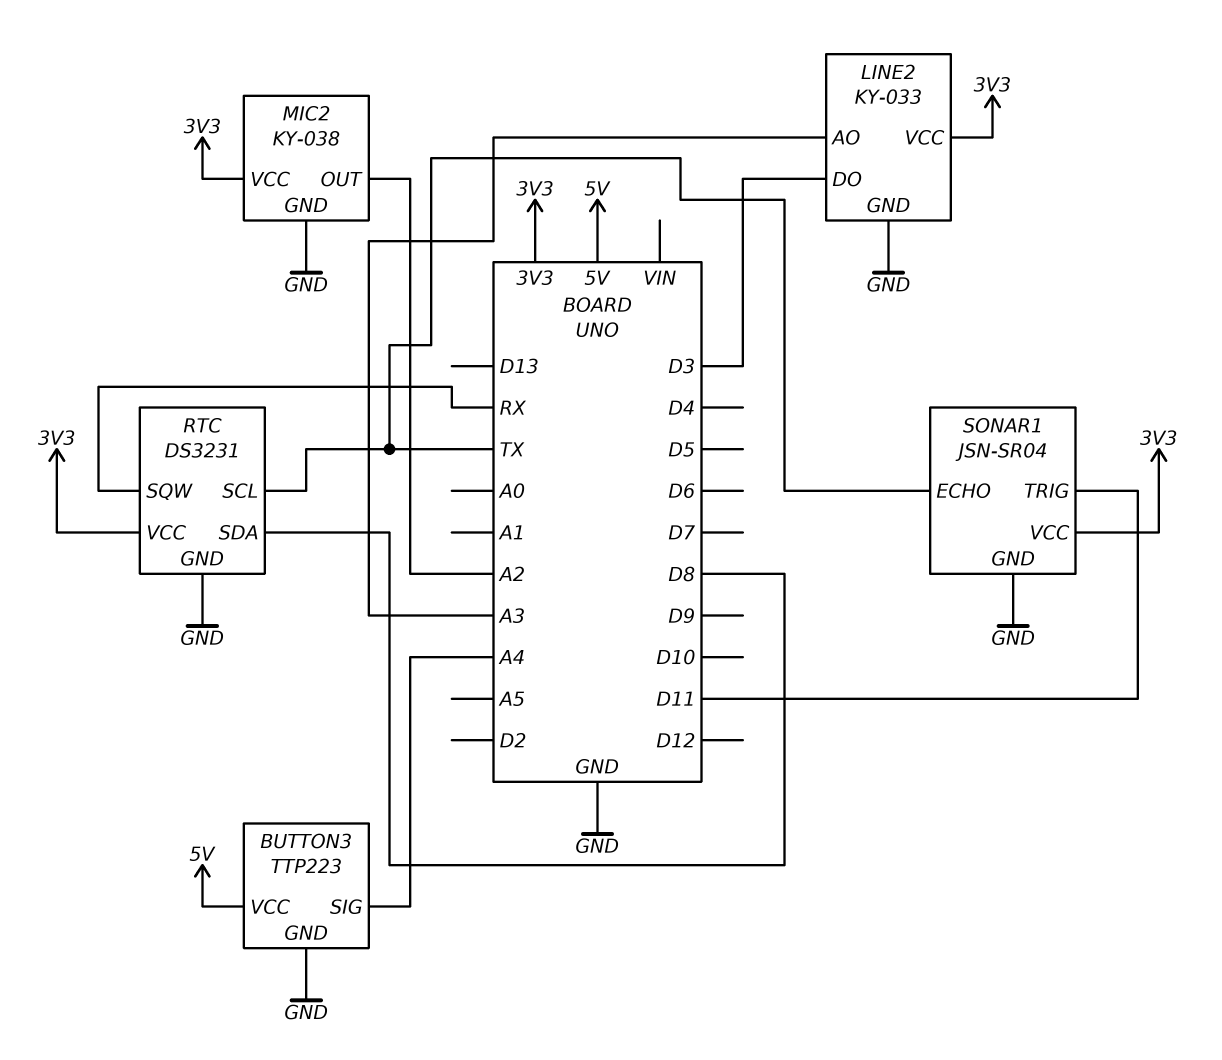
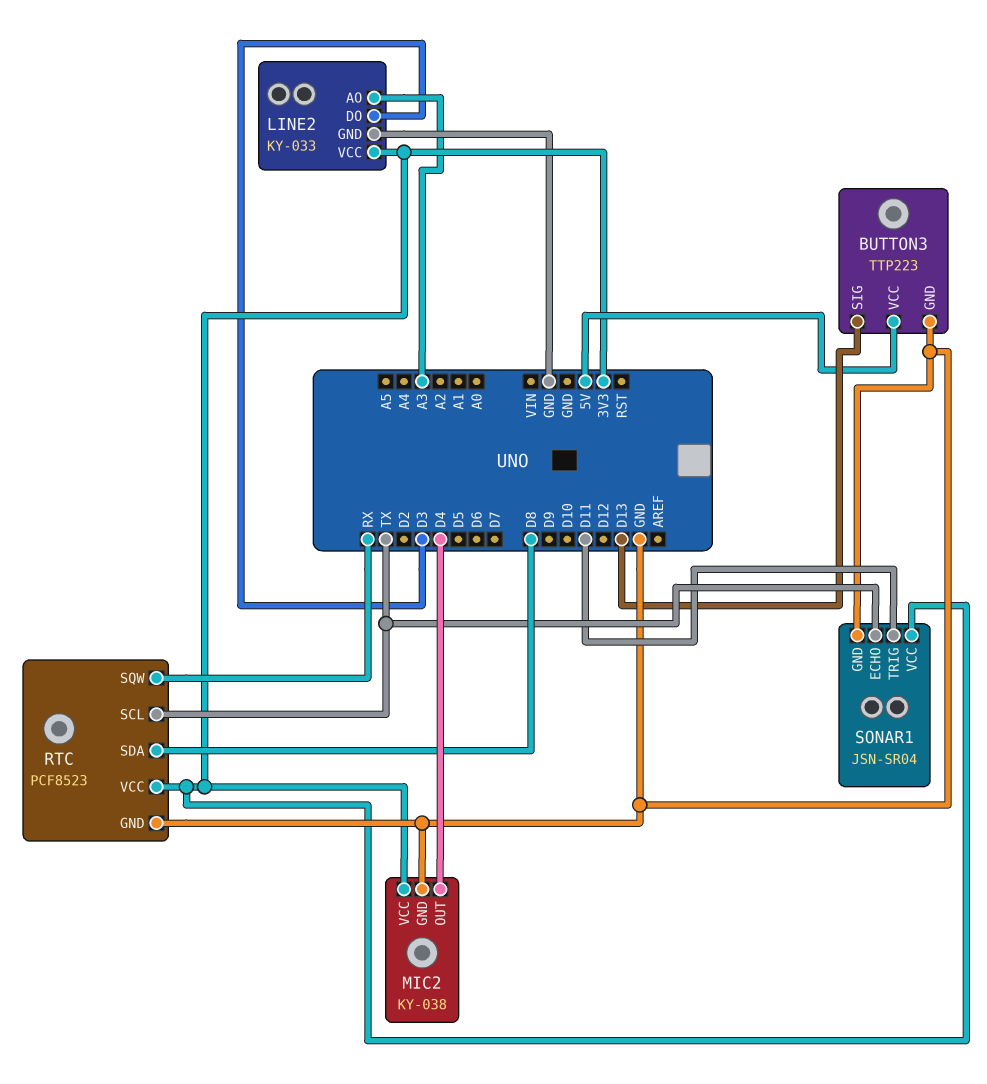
BUTTON3 pin SIG: A4 -> D13
MIC2 pin OUT: A2 -> D4
RTC: DS3231 -> PCF8523

